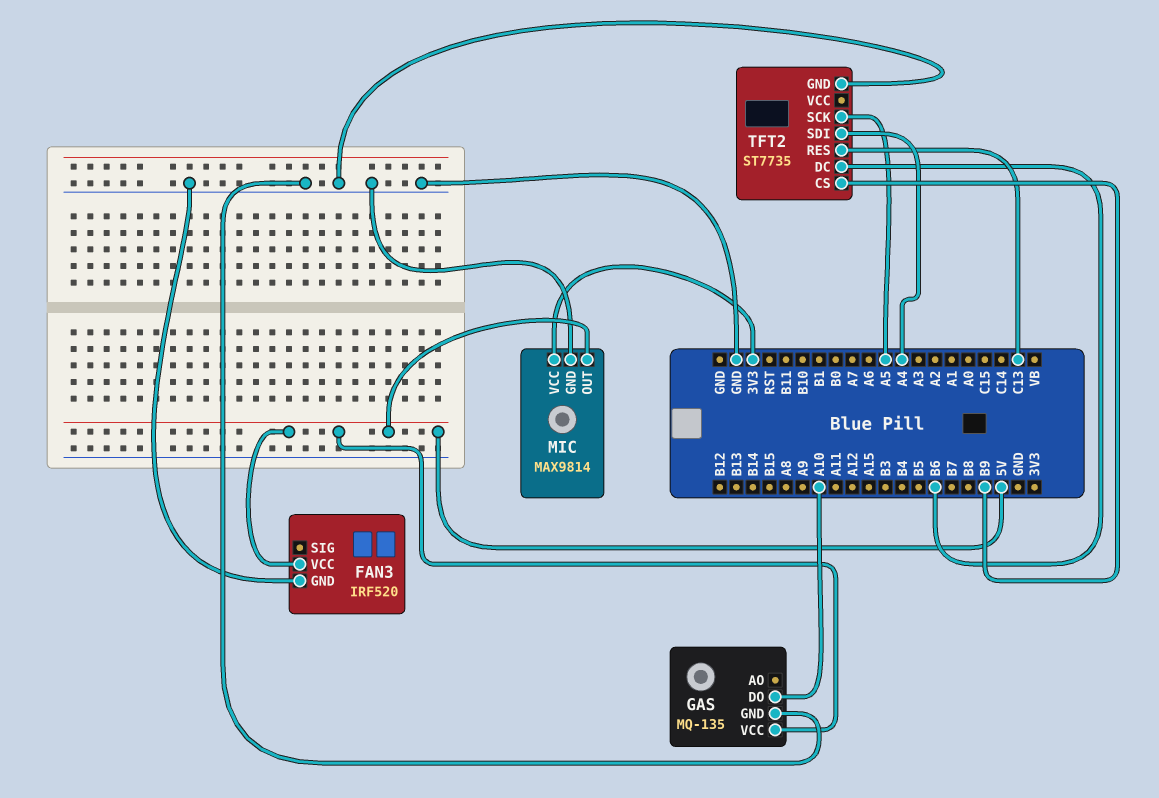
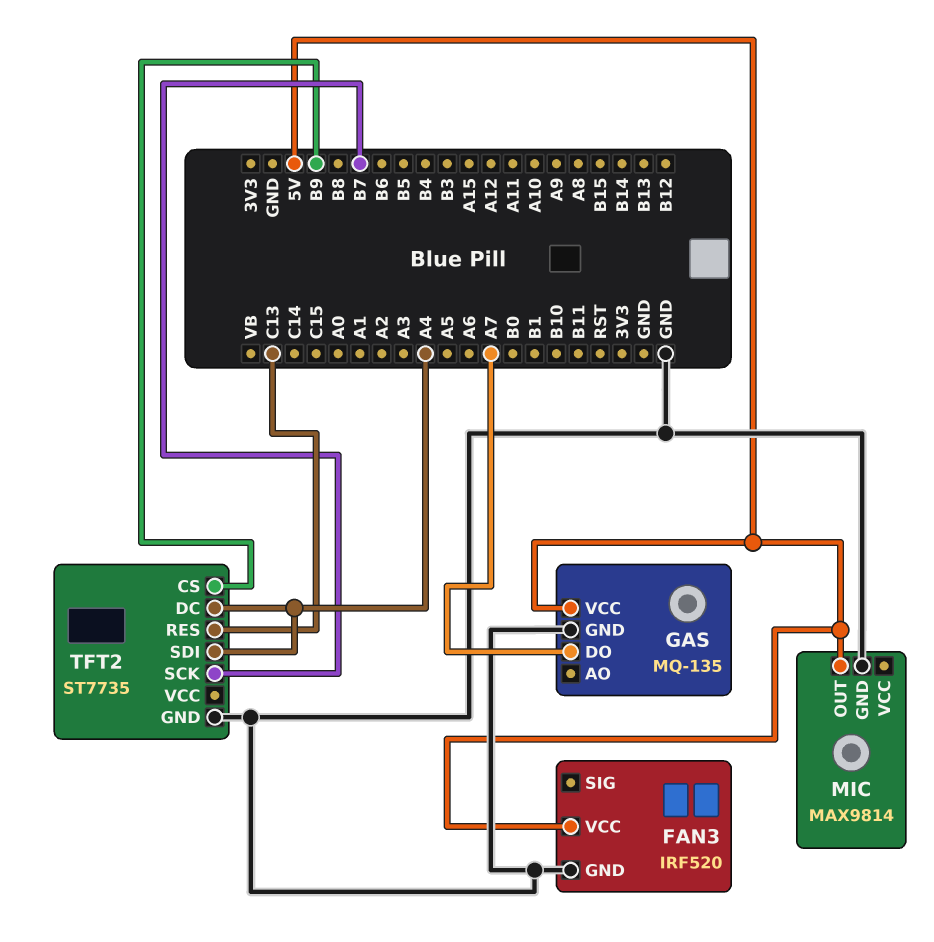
GAS pin DO: A10 -> A7
MIC pin VCC: 3V3 -> none
TFT2 pin DC: B6 -> A4
TFT2 pin SCK: A5 -> B7

